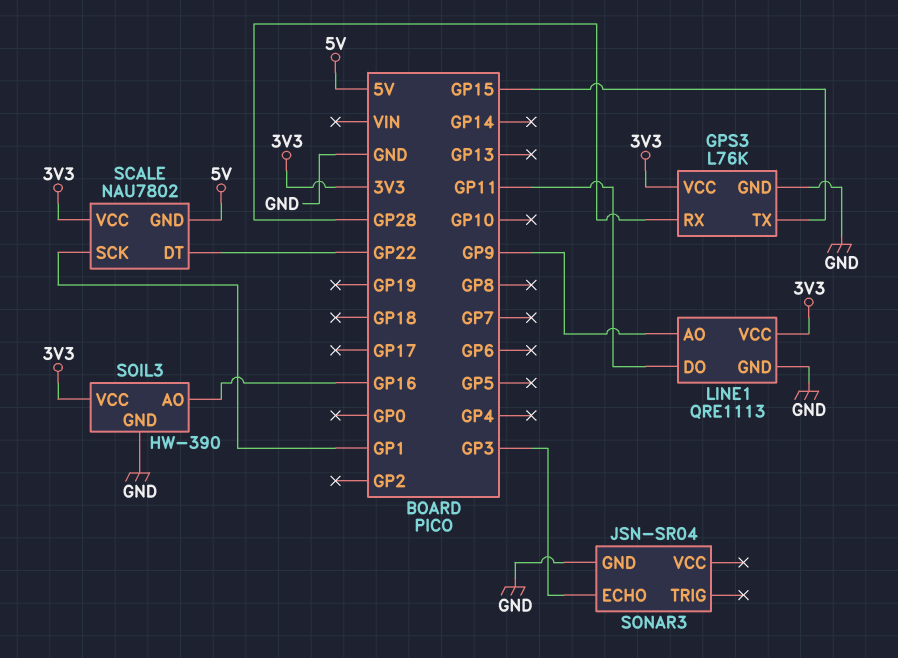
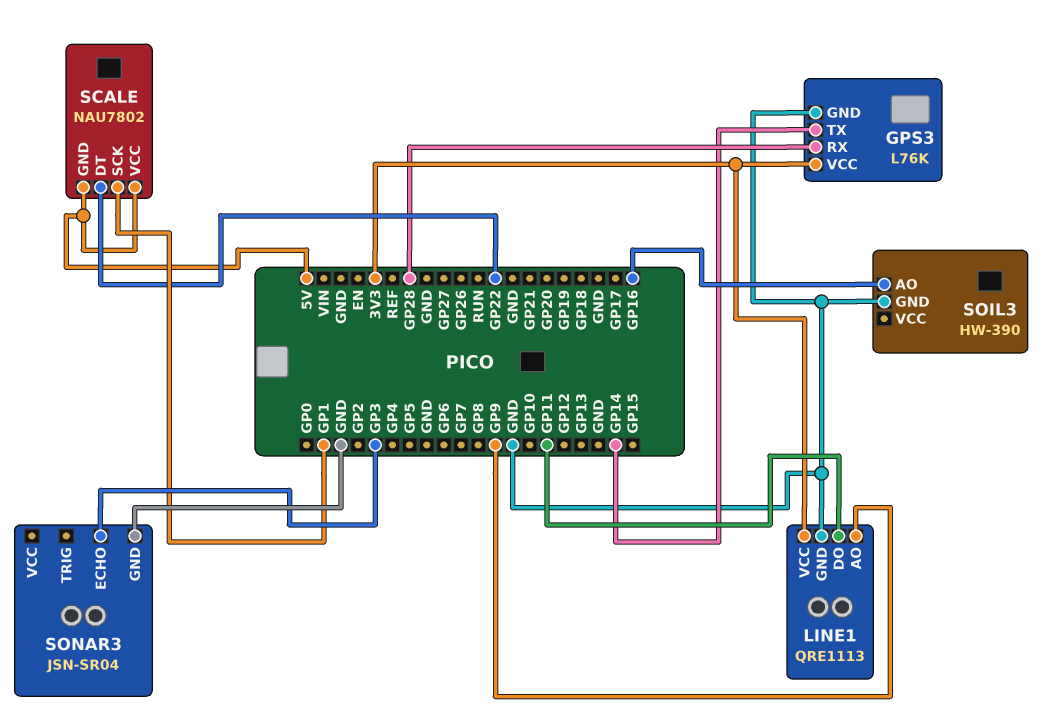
GPS3 pin TX: GP15 -> GP14
SCALE pin VCC: 3V3 -> 5V
SOIL3 pin VCC: 3V3 -> none

